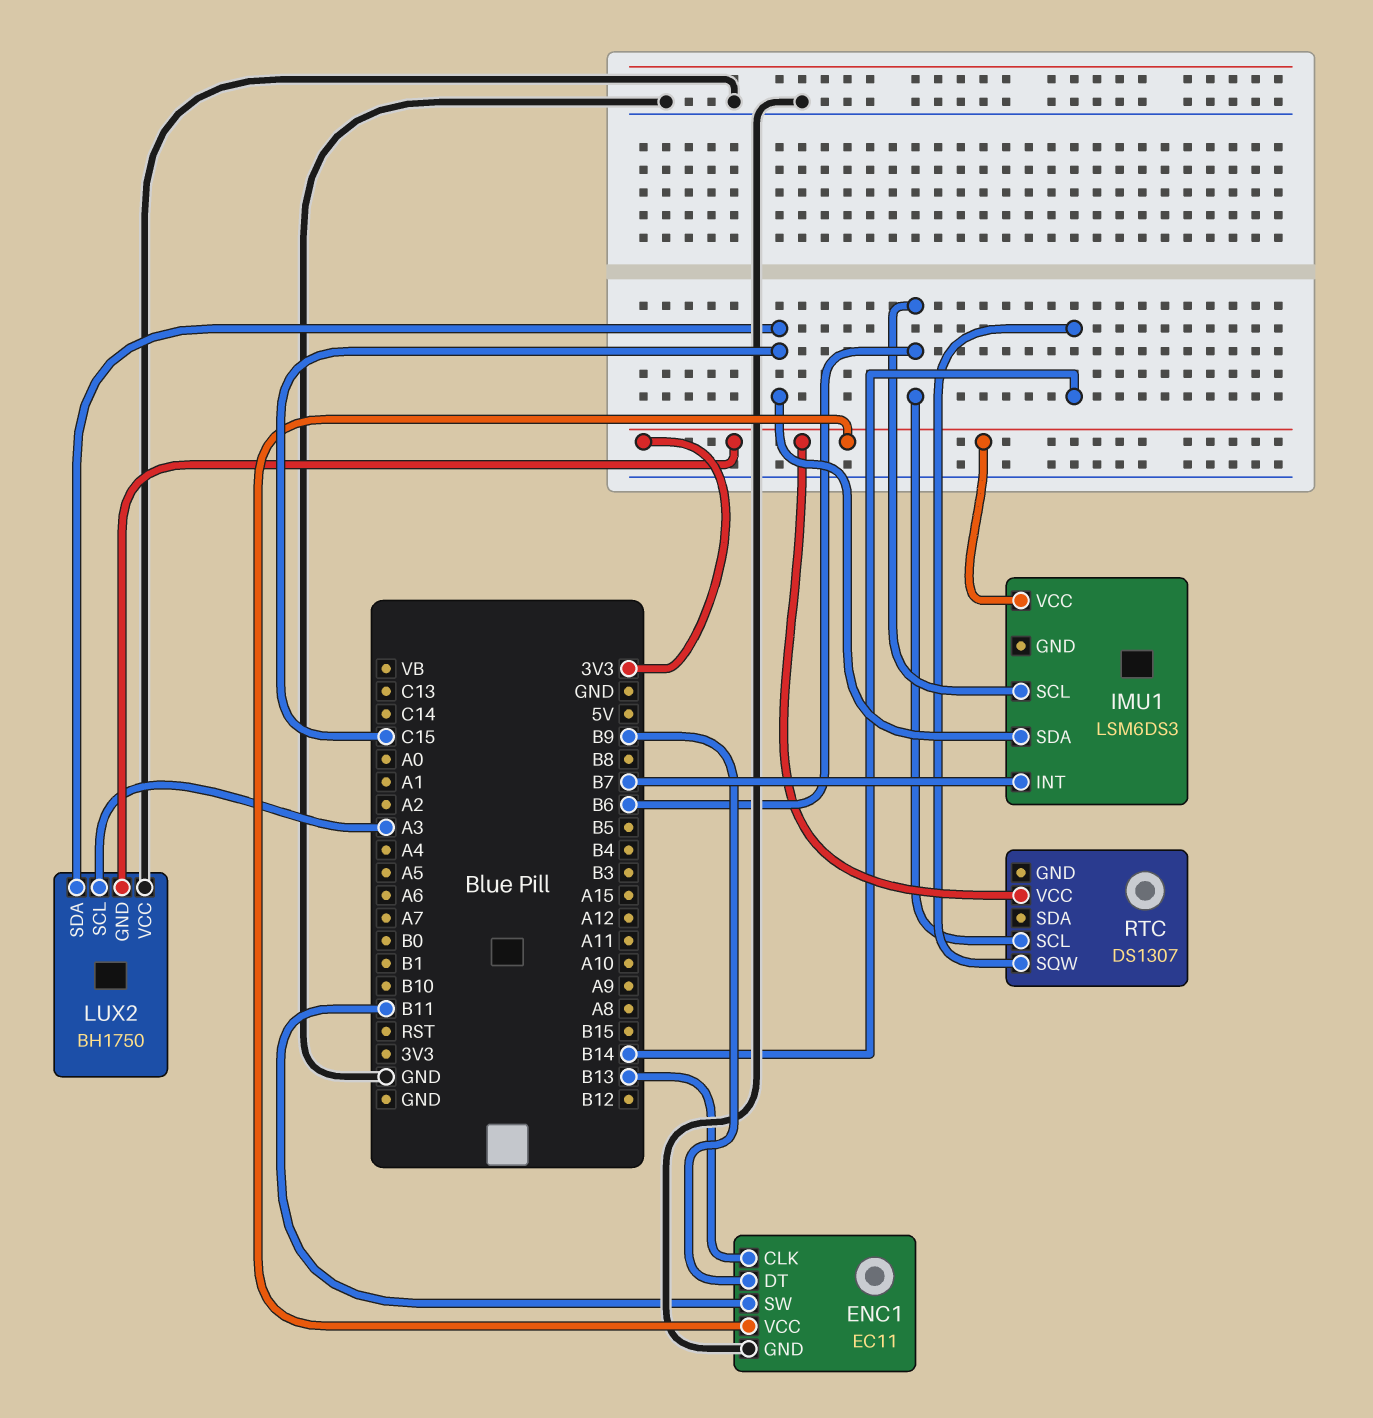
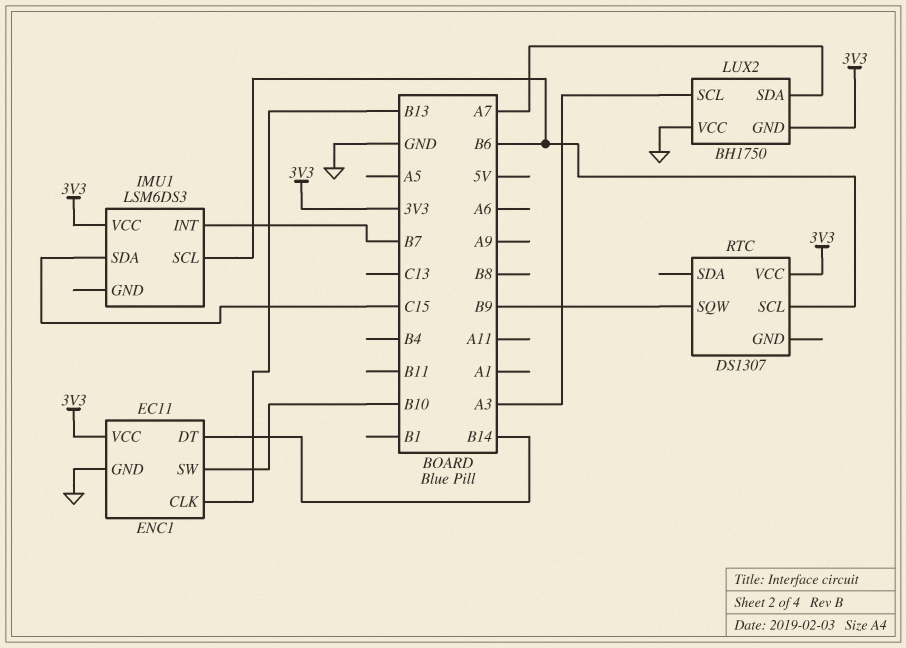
ENC1 pin DT: B9 -> B14
ENC1 pin SW: B11 -> B10
LUX2 pin SDA: C15 -> A7
RTC pin SQW: B14 -> B9

